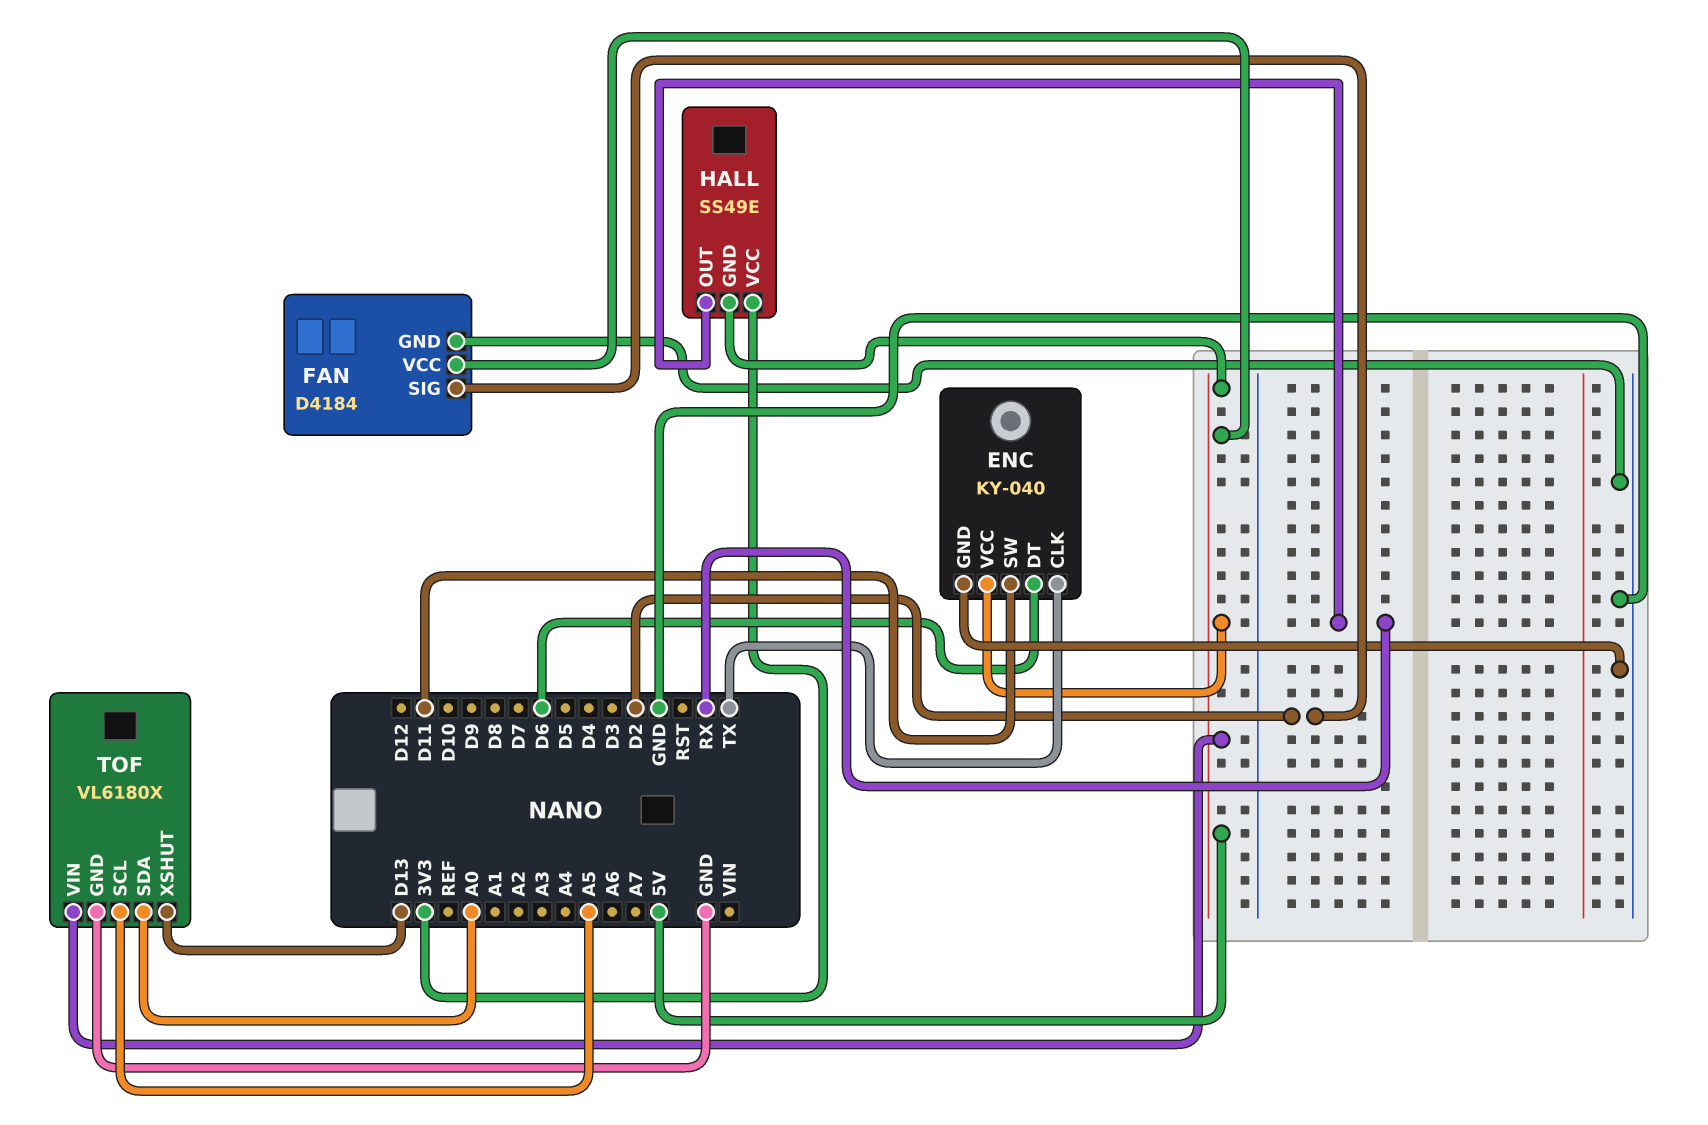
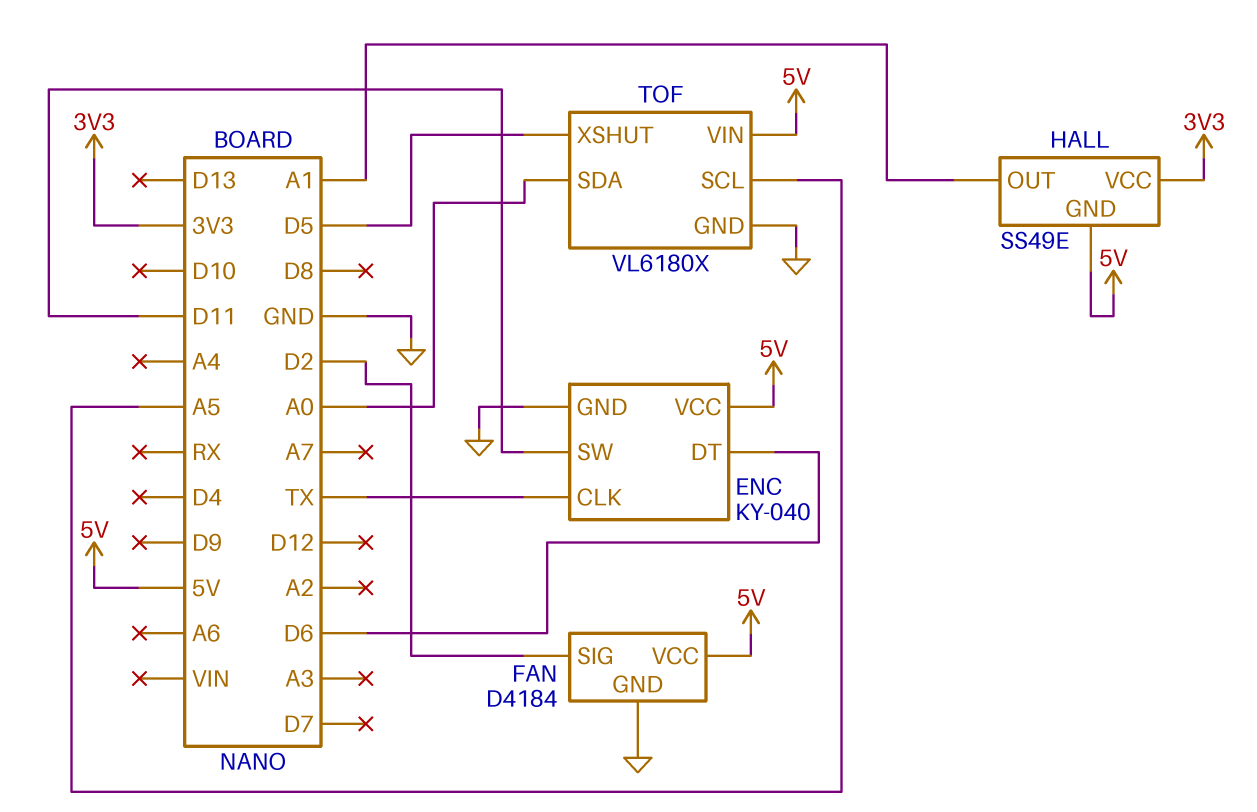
HALL pin OUT: RX -> A1
TOF pin XSHUT: D13 -> D5

